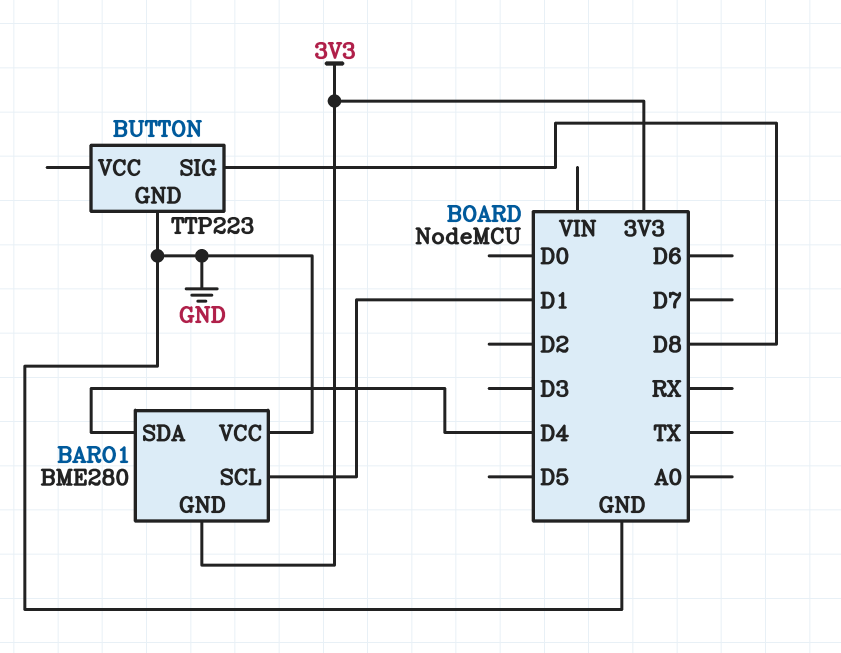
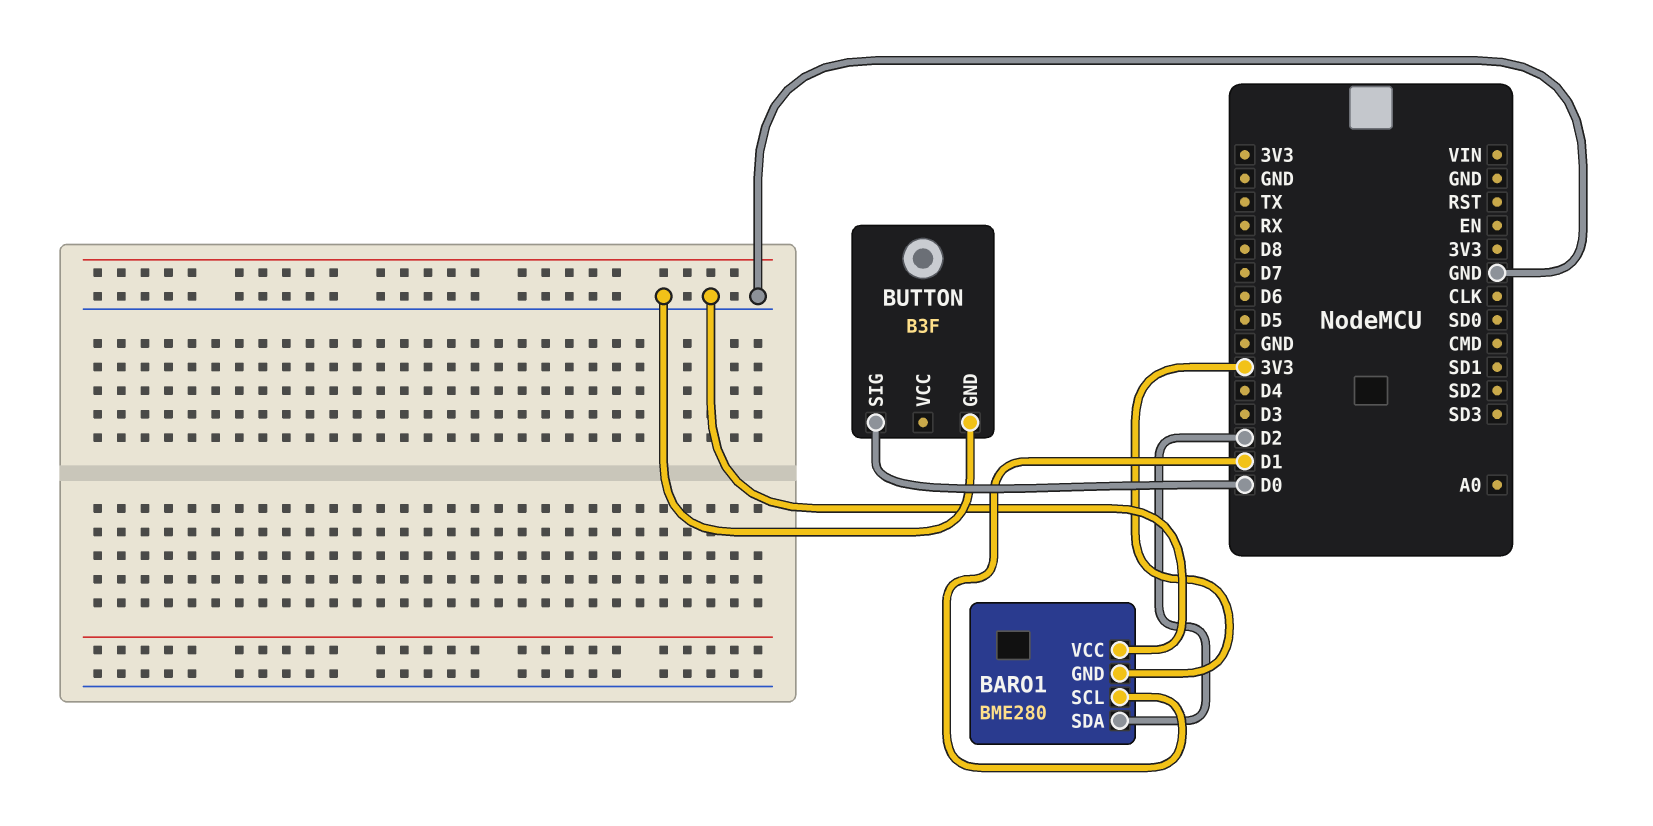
BARO1 pin SDA: D4 -> D2
BUTTON: TTP223 -> B3F
BUTTON pin SIG: D8 -> D0

